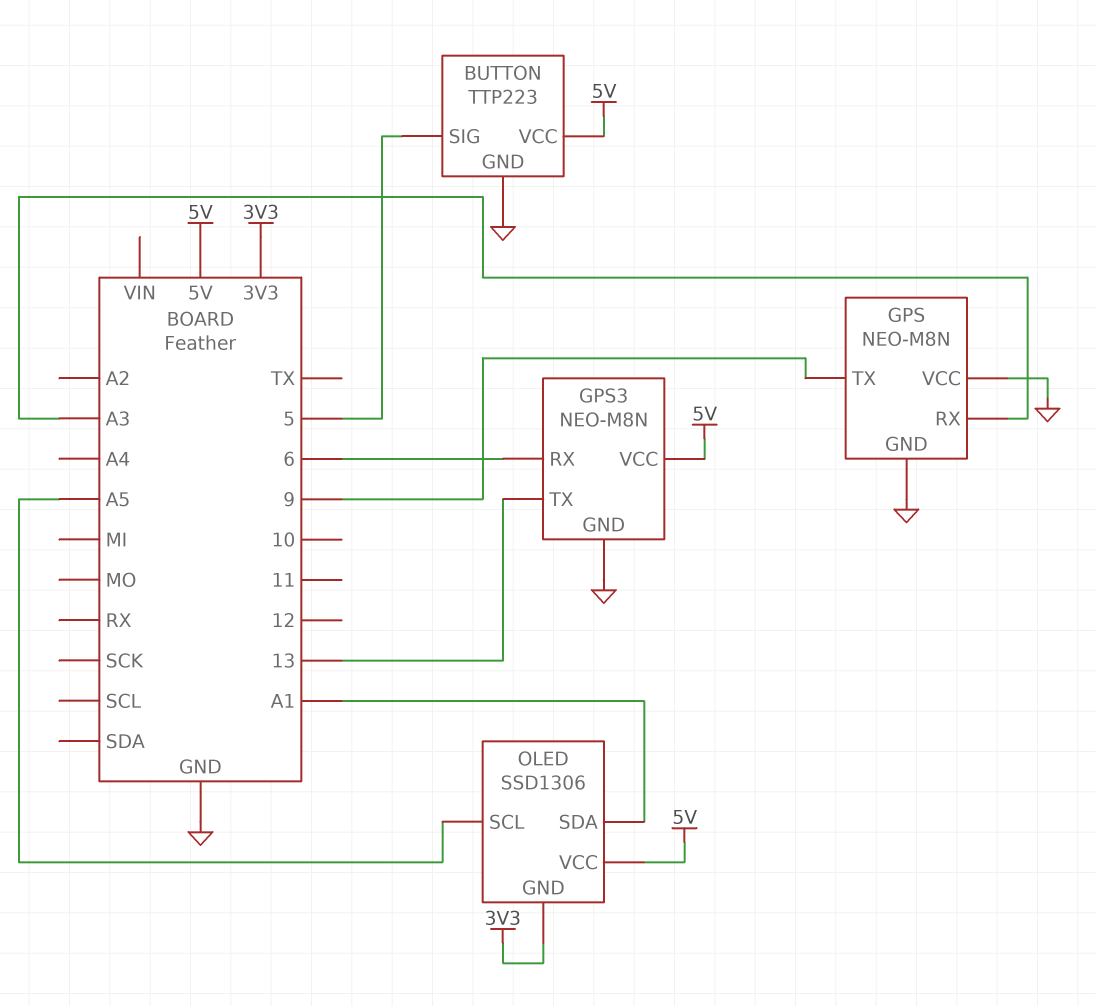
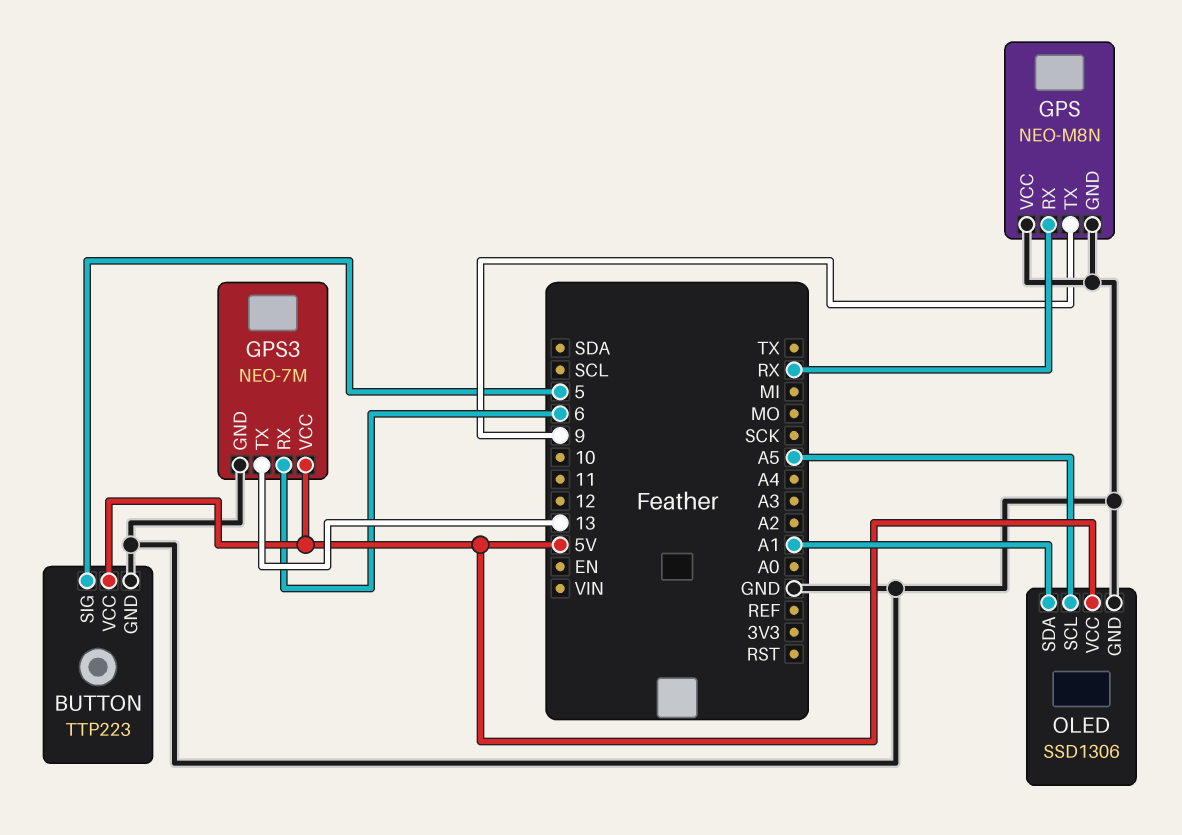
GPS pin RX: A3 -> RX
GPS3: NEO-M8N -> NEO-7M
OLED pin GND: 3V3 -> GND

